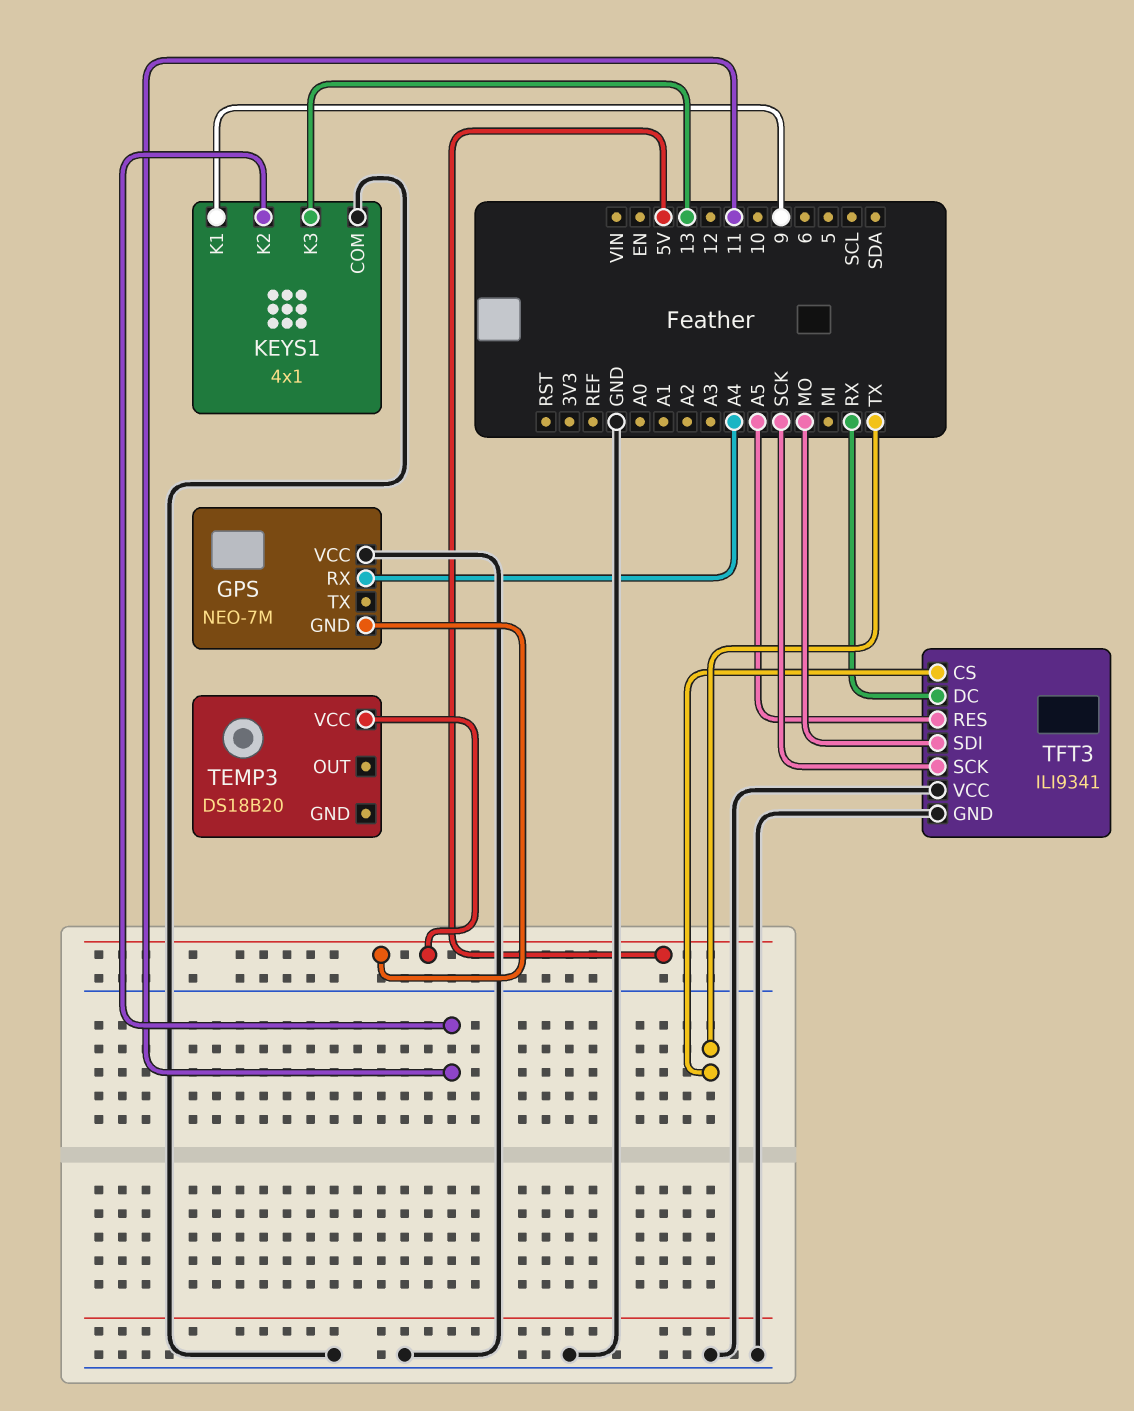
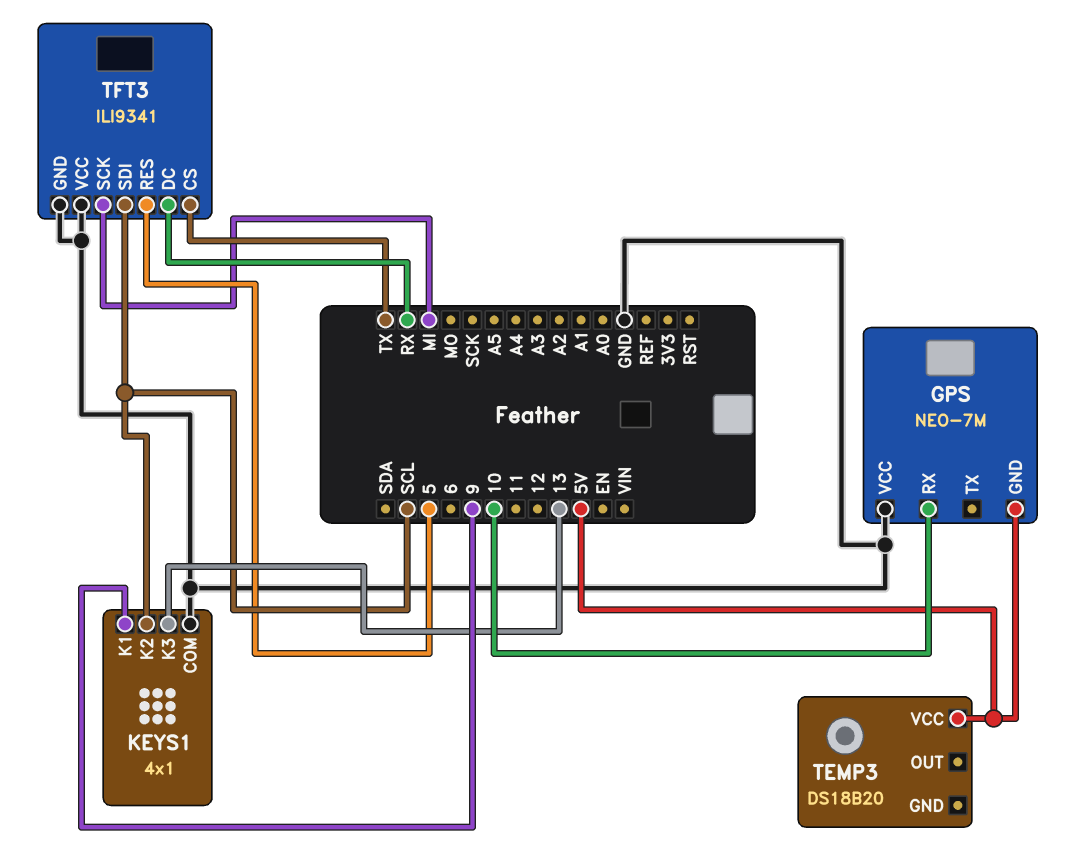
GPS pin RX: A4 -> 10
KEYS1 pin K2: 11 -> SCL
TFT3 pin RES: A5 -> 5
TFT3 pin SCK: SCK -> MI
TFT3 pin SDI: MO -> SCL

